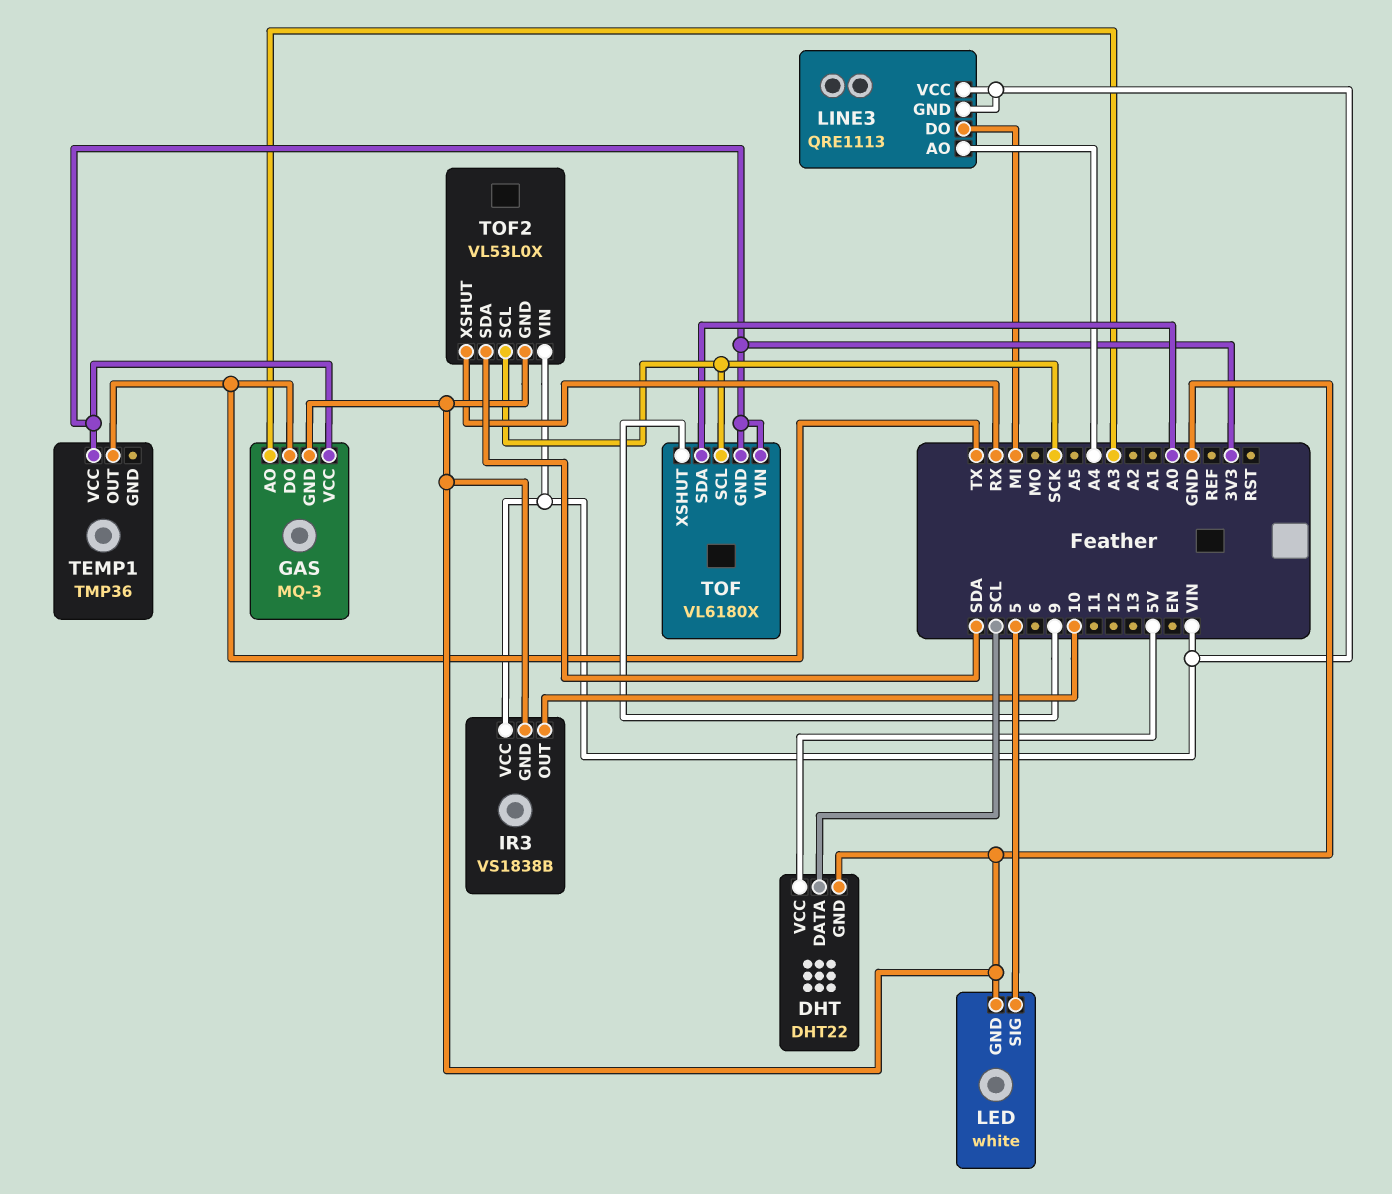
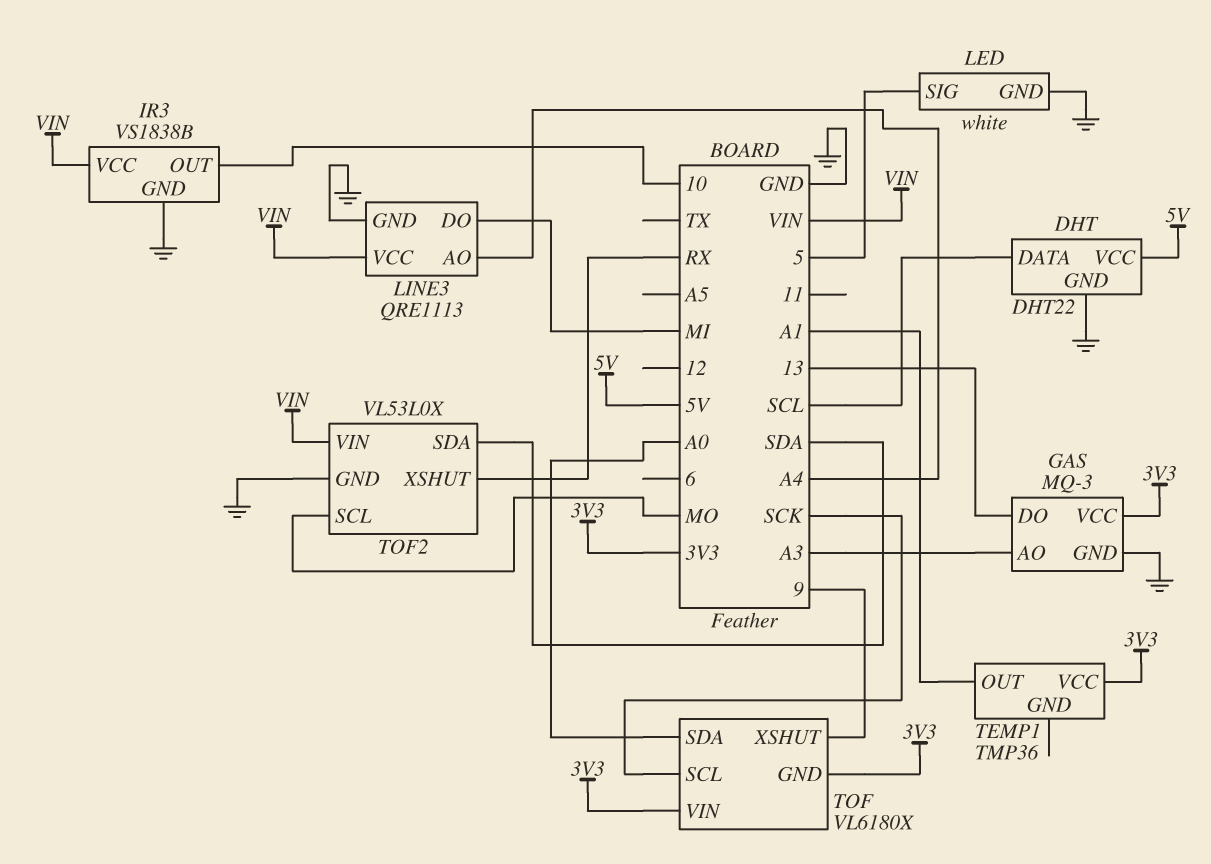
GAS pin DO: TX -> 13
LINE3 pin GND: VIN -> GND
TEMP1 pin OUT: TX -> A1
TOF2 pin SCL: SCK -> MO

